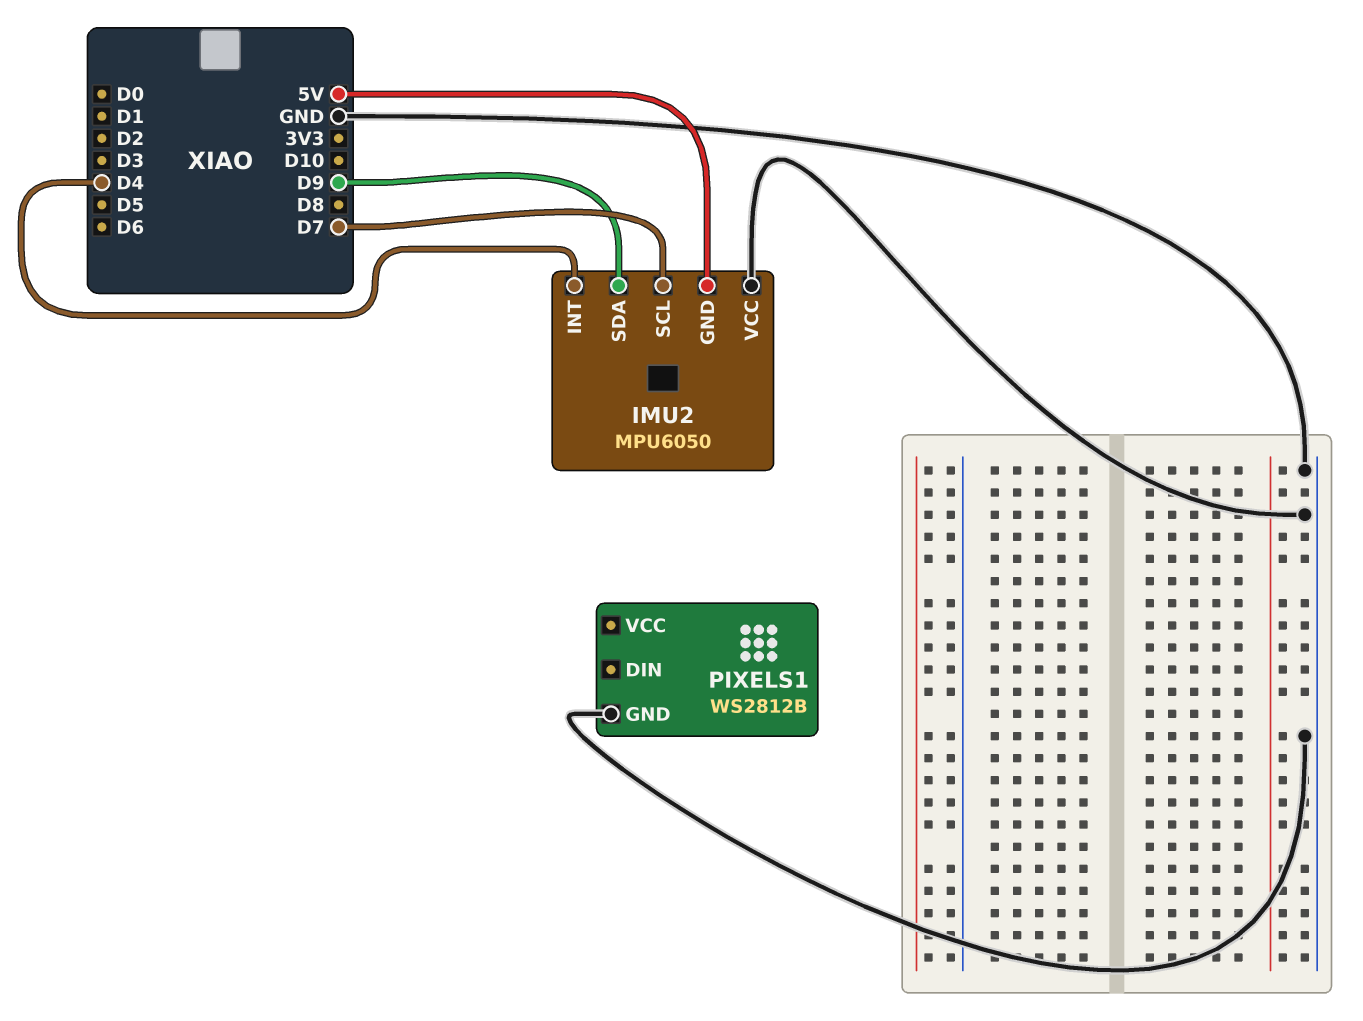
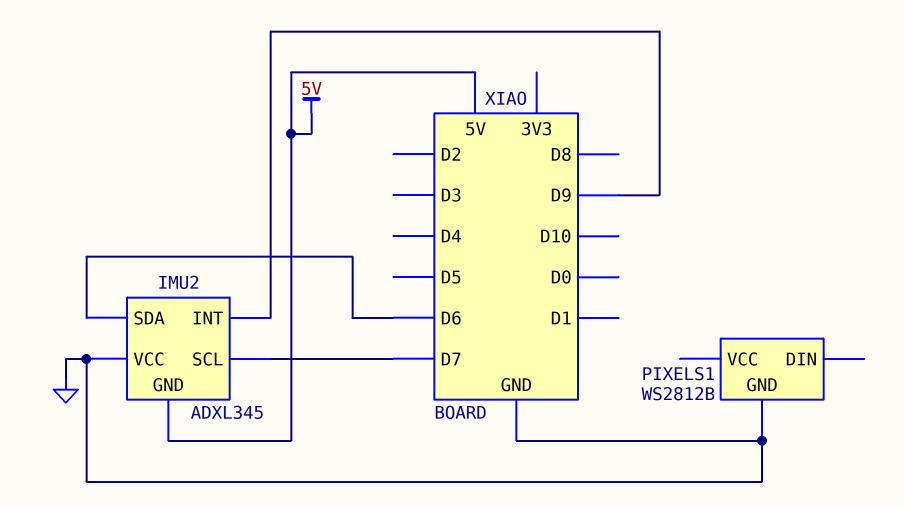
IMU2: MPU6050 -> ADXL345
IMU2 pin INT: D4 -> D9
IMU2 pin SDA: D9 -> D6

